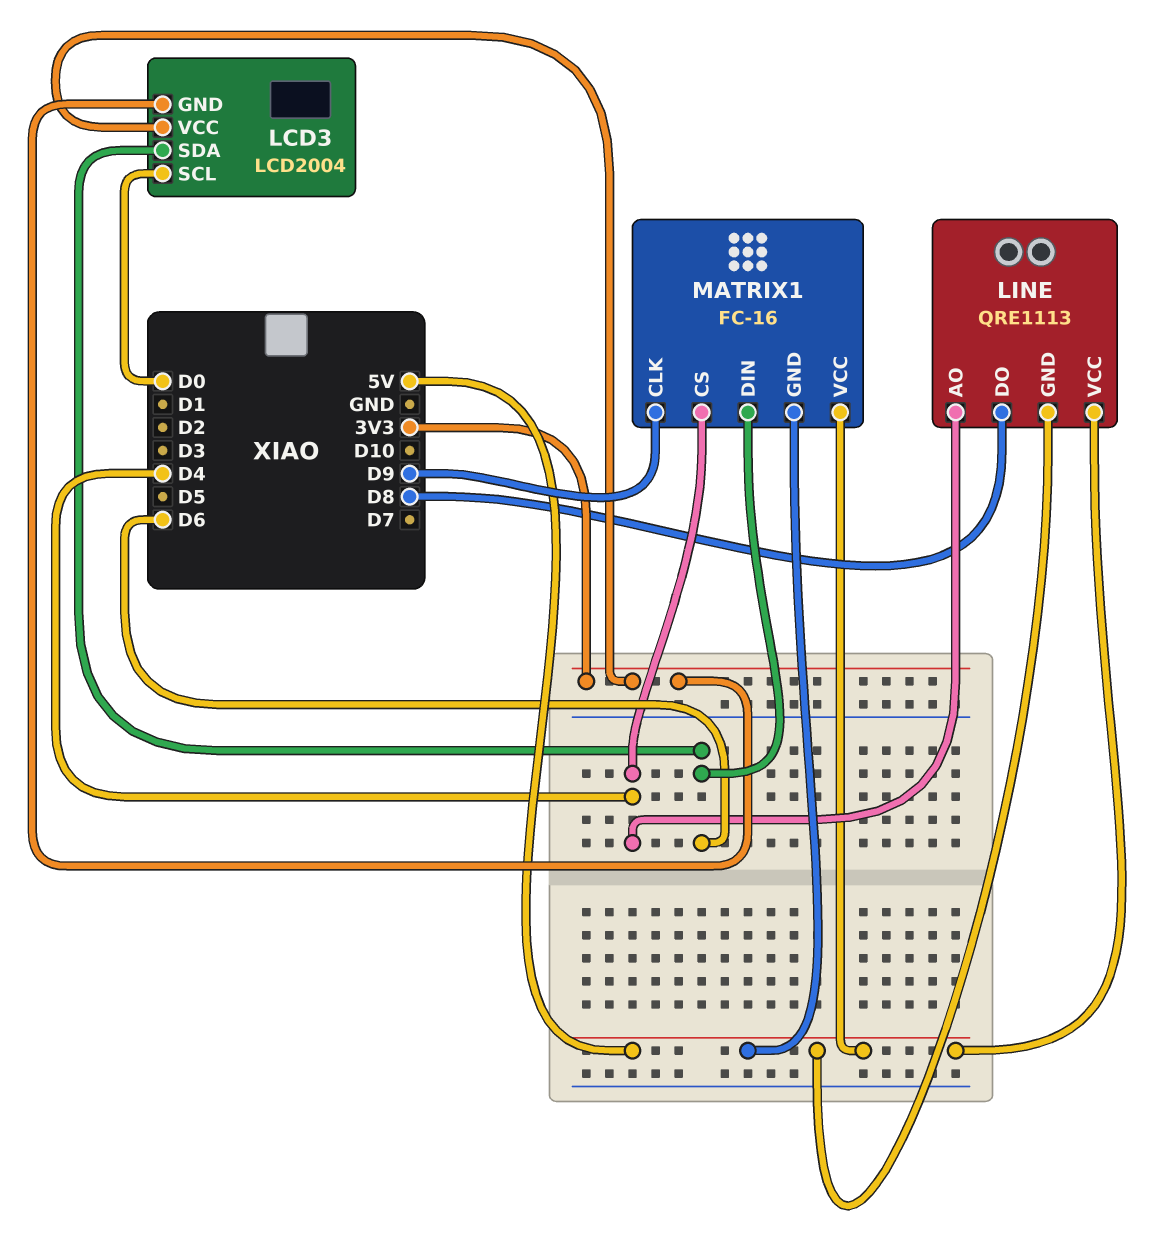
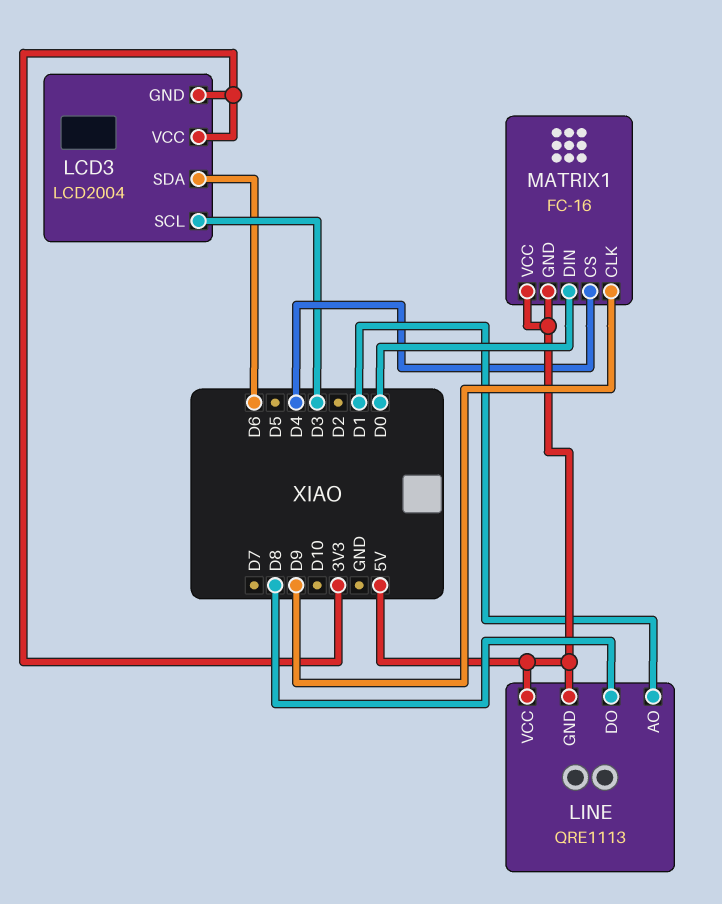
LCD3 pin SCL: D0 -> D3
LINE pin AO: D4 -> D1
MATRIX1 pin DIN: D6 -> D0

